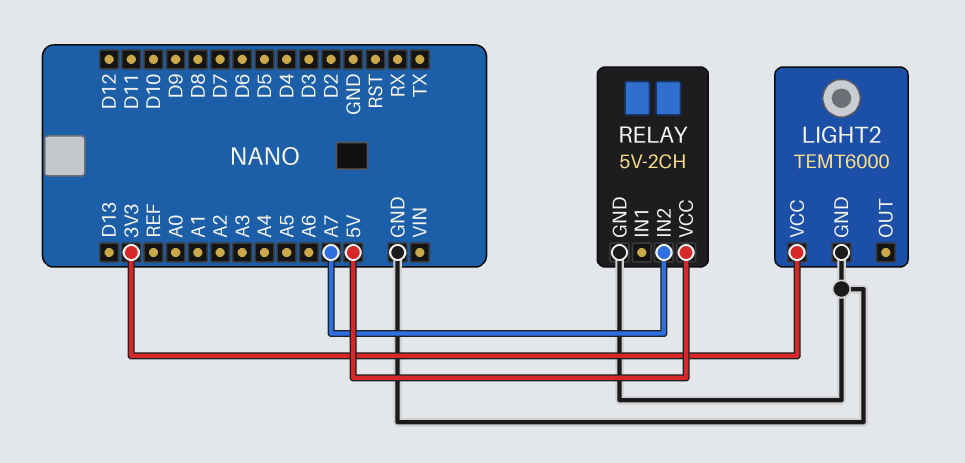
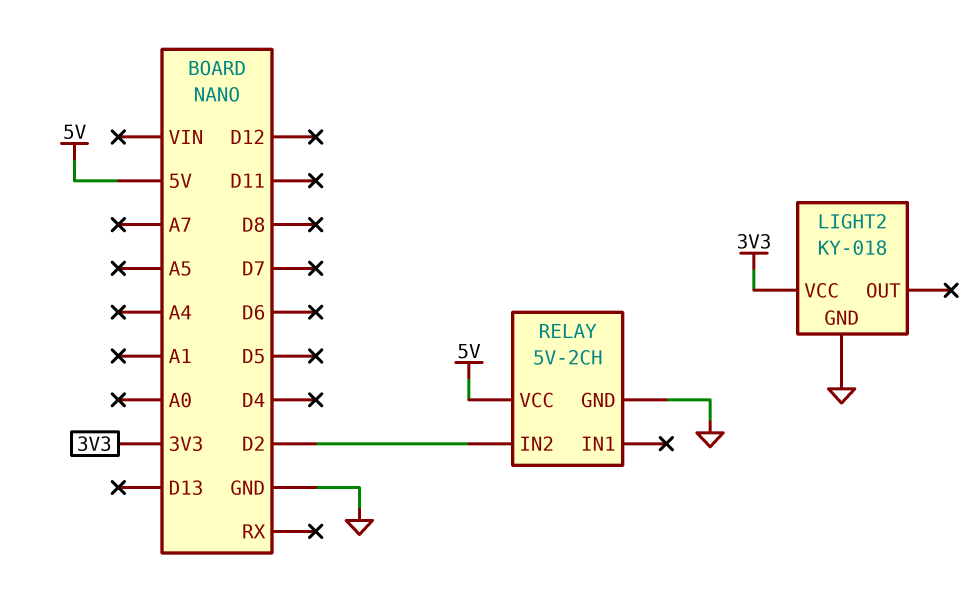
LIGHT2: TEMT6000 -> KY-018
RELAY pin IN2: A7 -> D2

